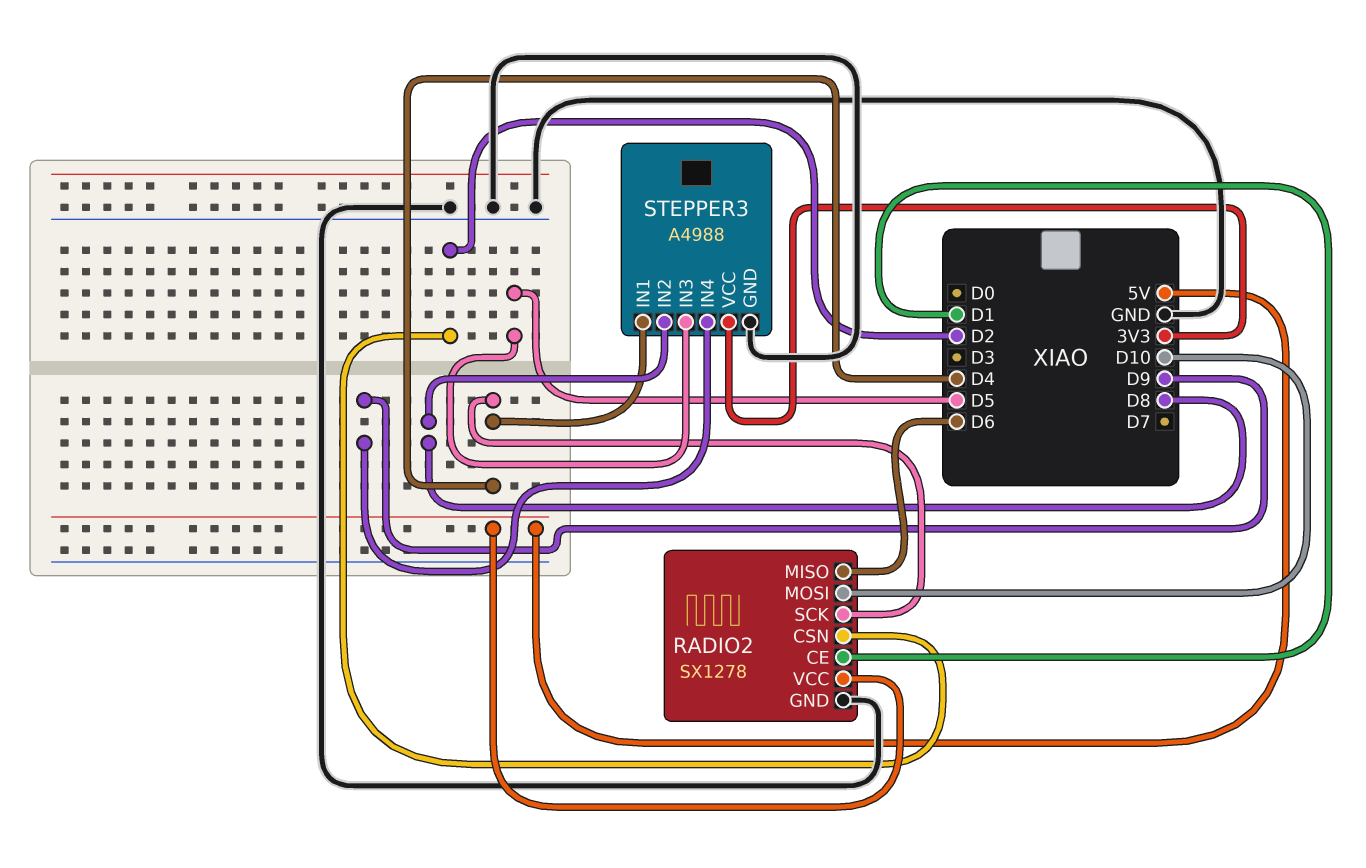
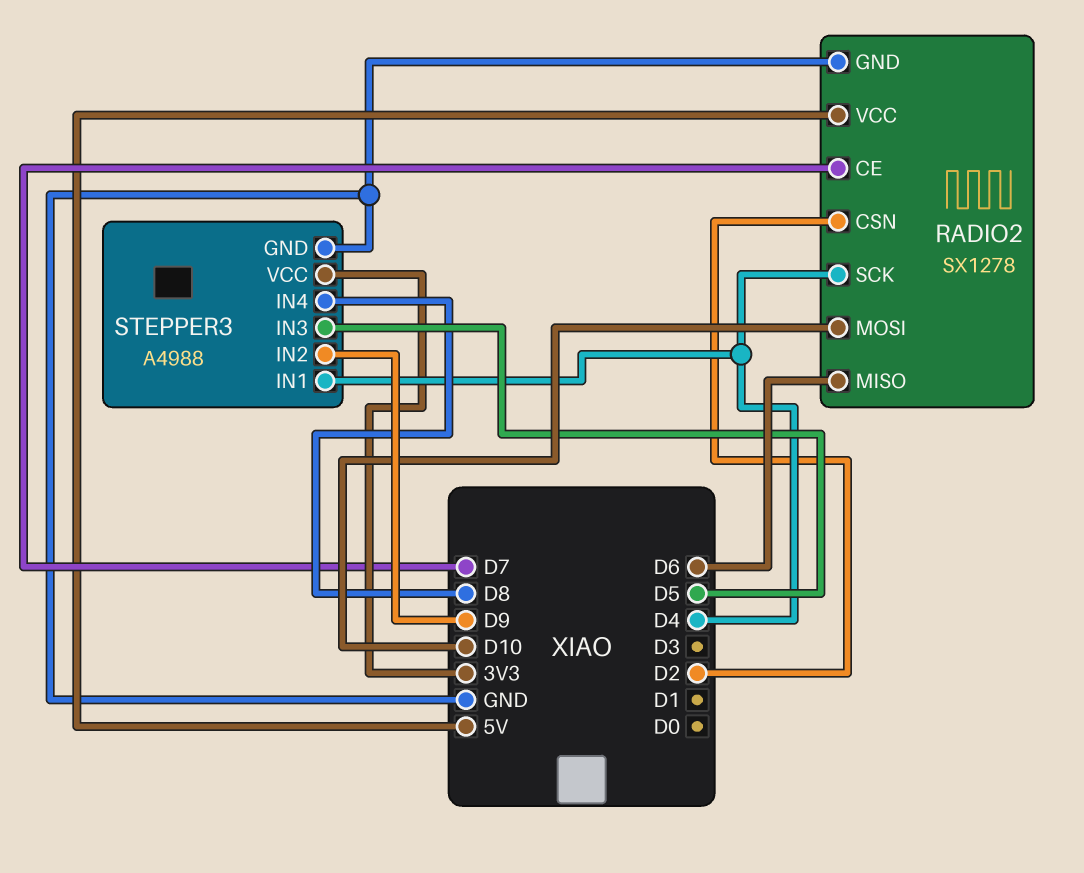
RADIO2 pin CE: D1 -> D7
STEPPER3 pin IN2: D8 -> D9
STEPPER3 pin IN4: D9 -> D8

